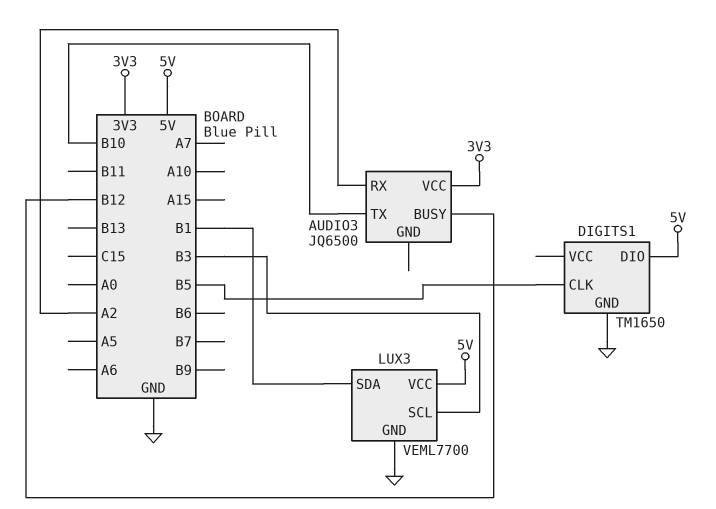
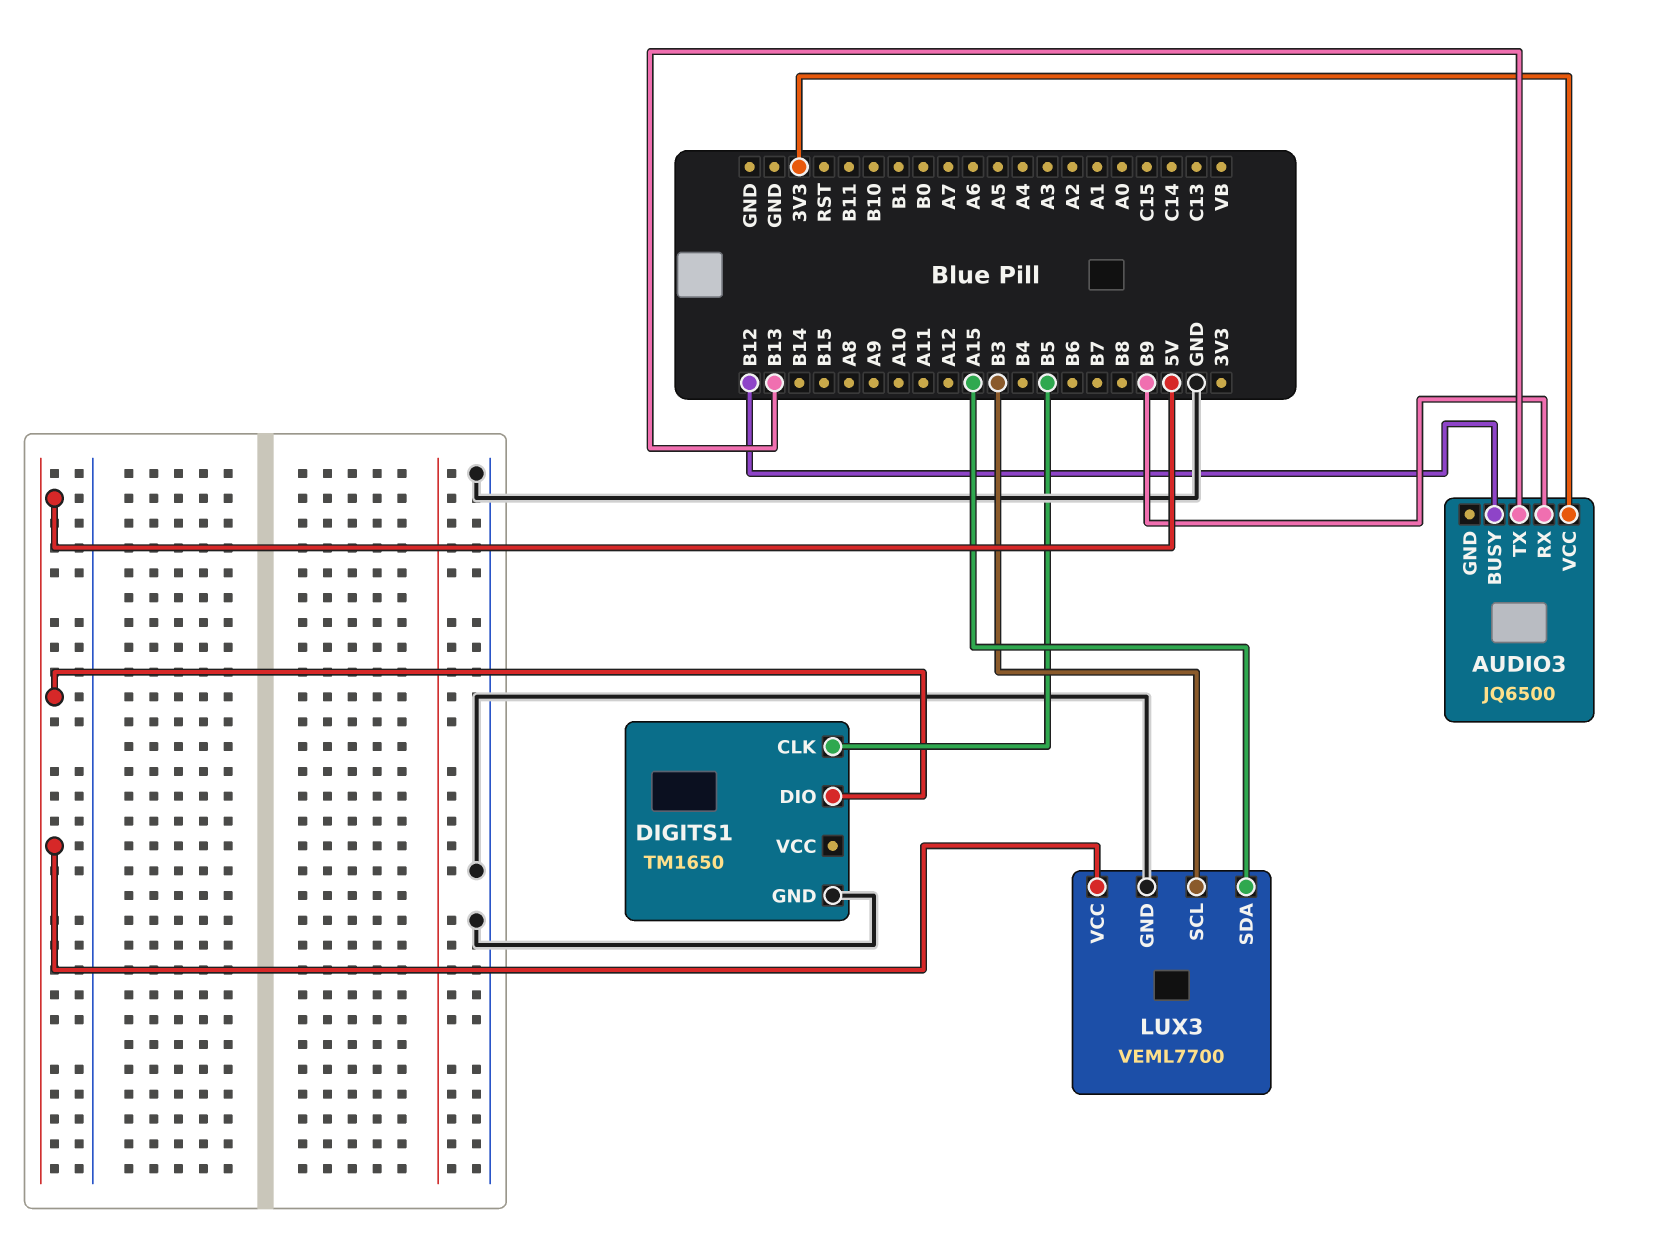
AUDIO3 pin RX: A2 -> B9
AUDIO3 pin TX: B10 -> B13
LUX3 pin SDA: B1 -> A15

